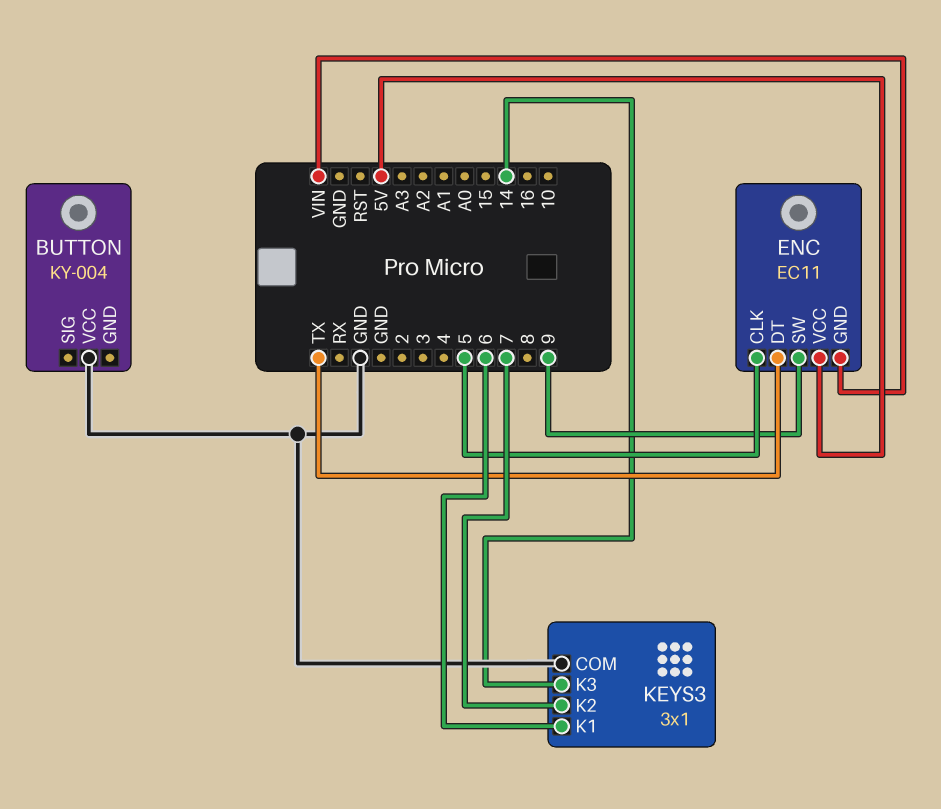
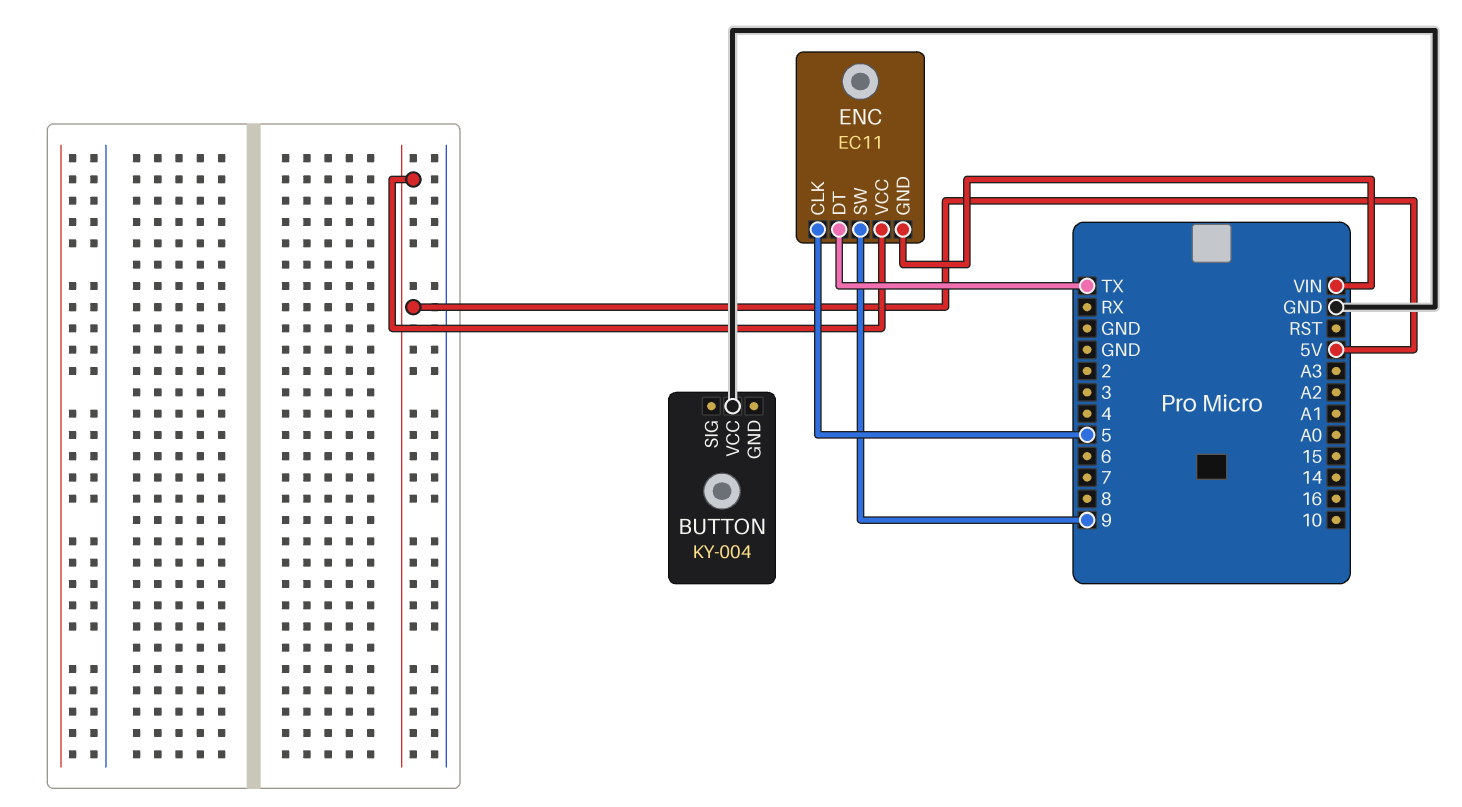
KEYS3: 3x1 -> none
KEYS3 pin COM: GND -> none
KEYS3 pin K1: 6 -> none
KEYS3 pin K2: 7 -> none
KEYS3 pin K3: 14 -> none

